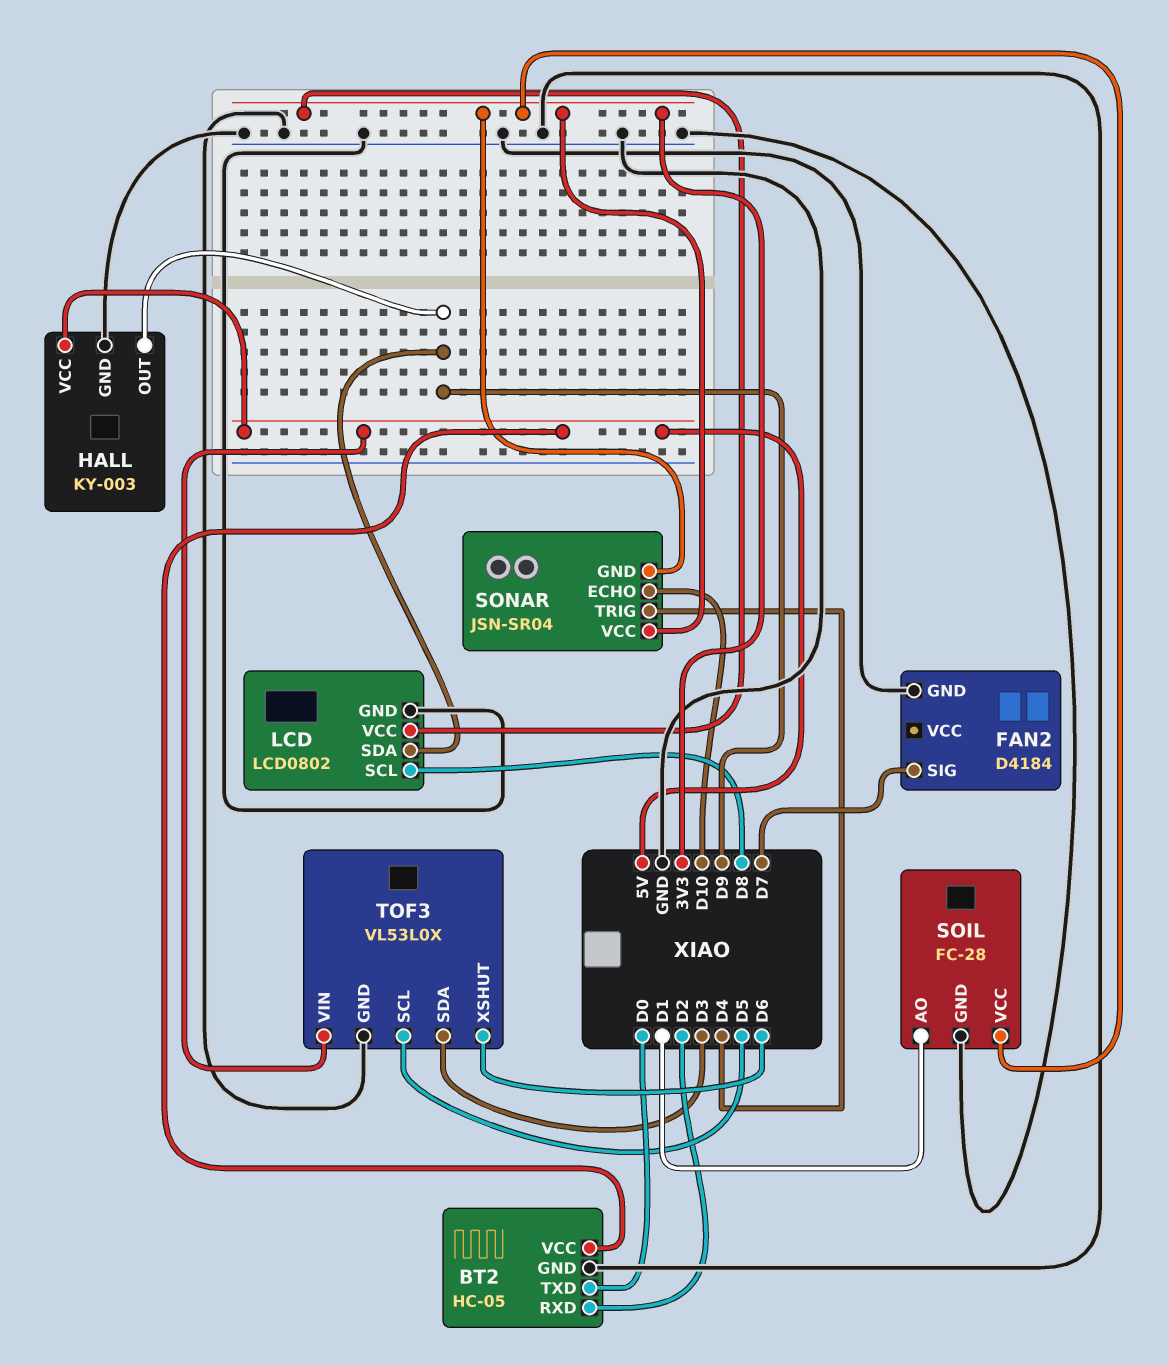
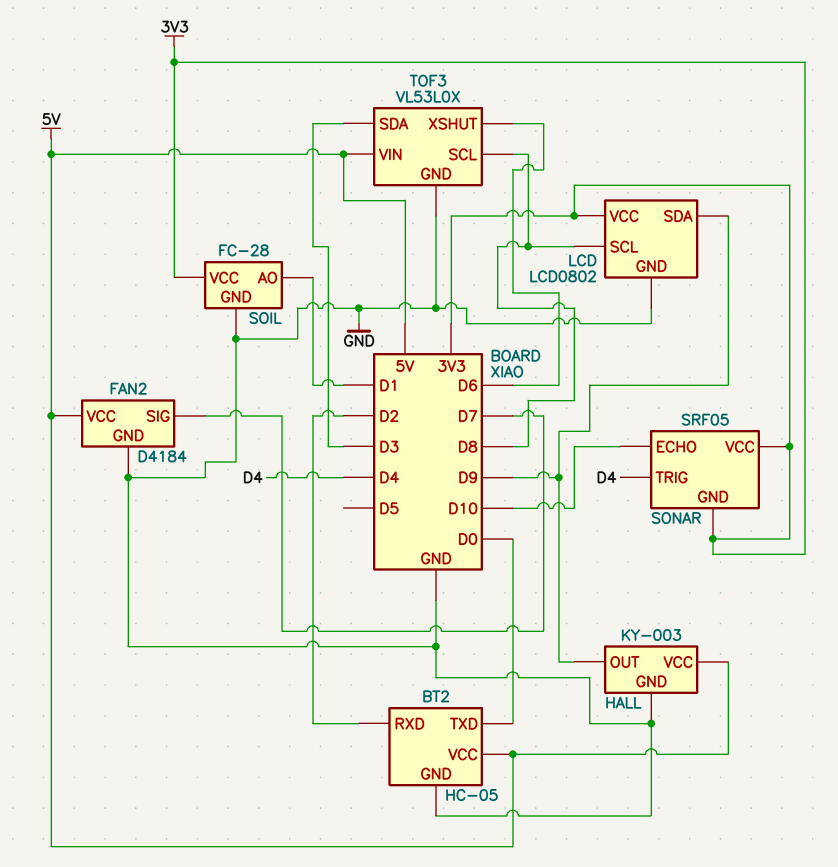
FAN2 pin VCC: none -> 5V
SONAR: JSN-SR04 -> SRF05
TOF3 pin SCL: D5 -> D8

